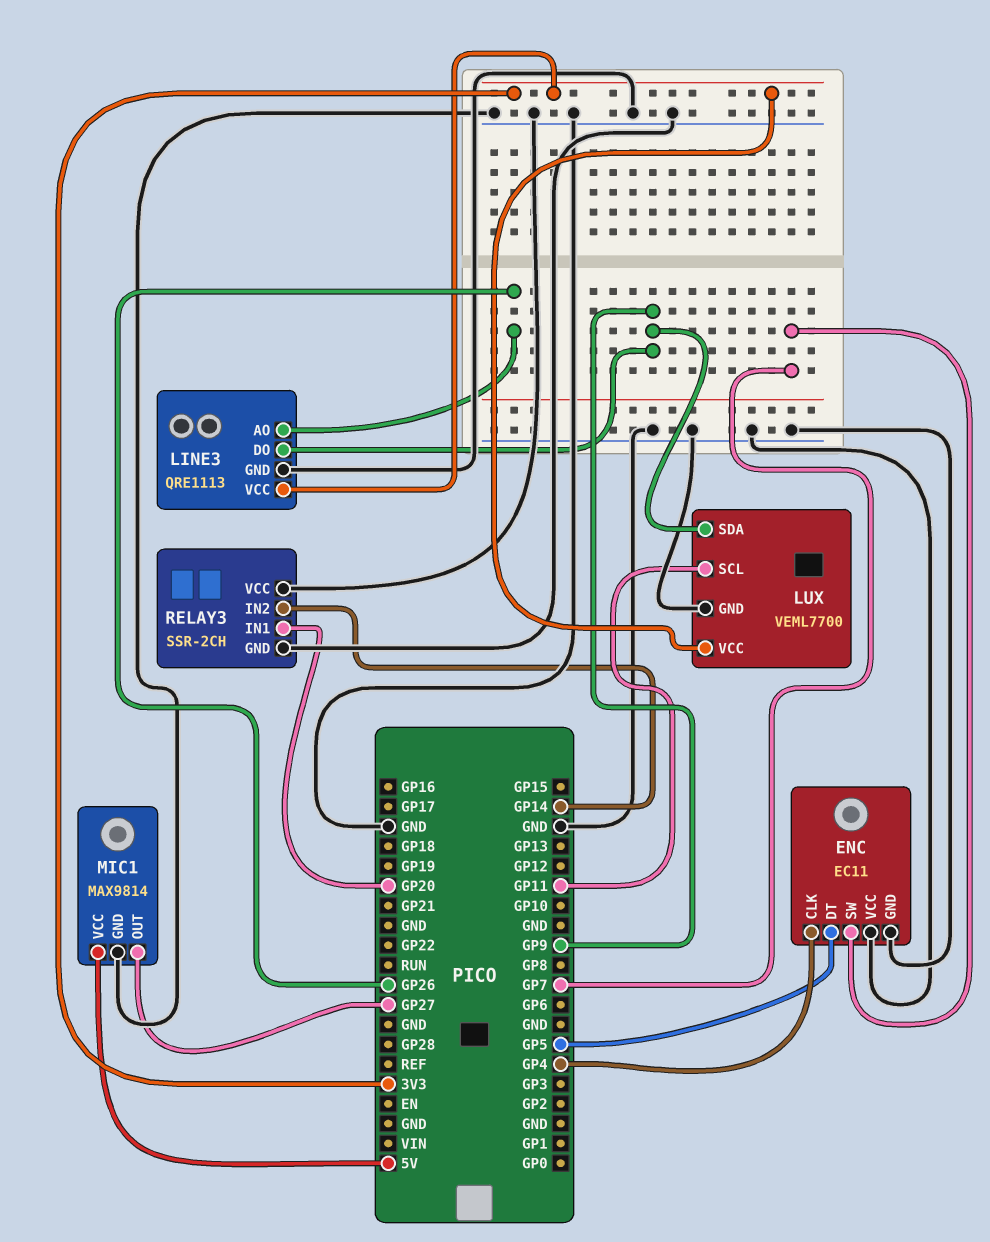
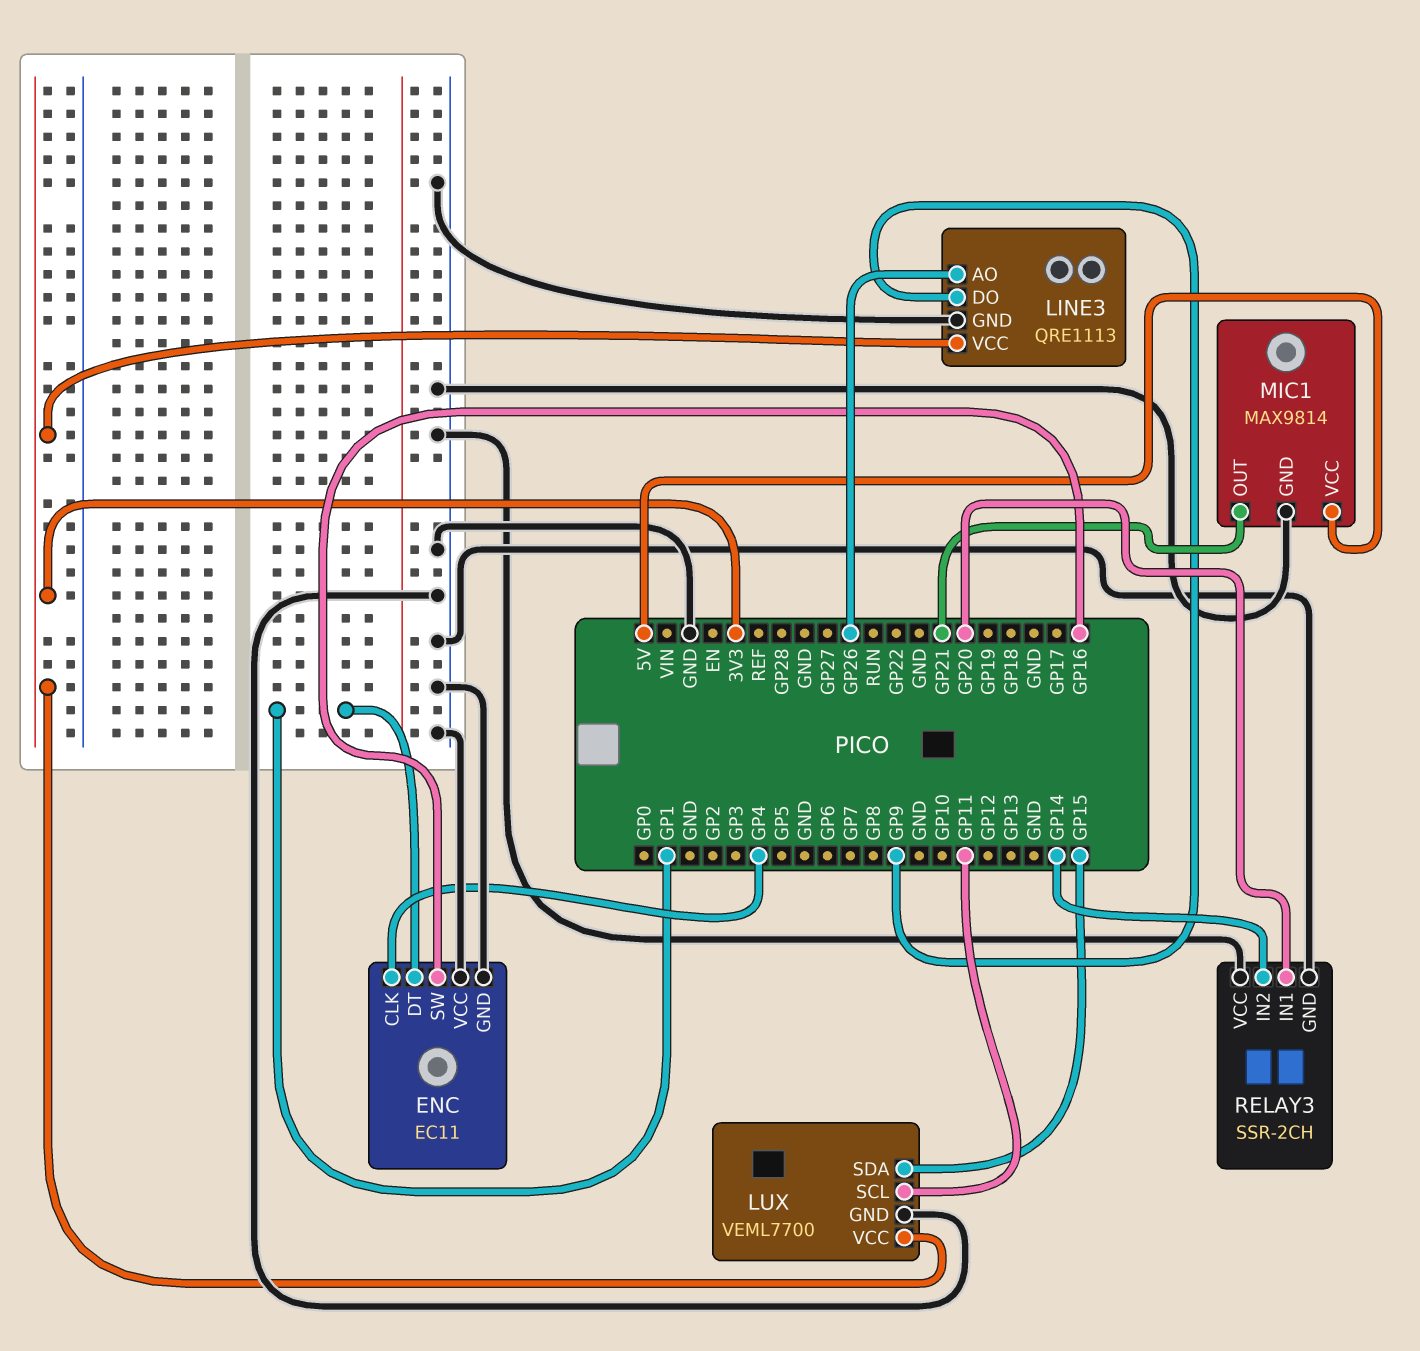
ENC pin DT: GP5 -> GP1
ENC pin SW: GP7 -> GP16
LUX pin SDA: GP9 -> GP15
MIC1 pin OUT: GP27 -> GP21

